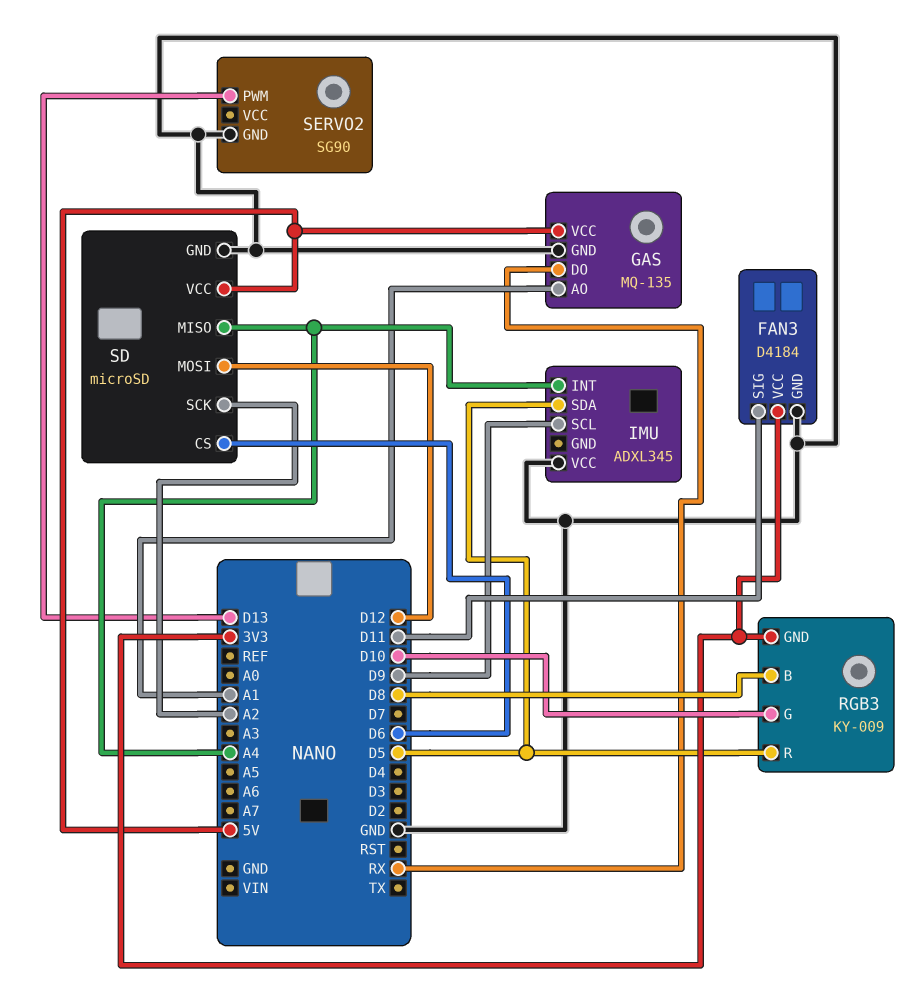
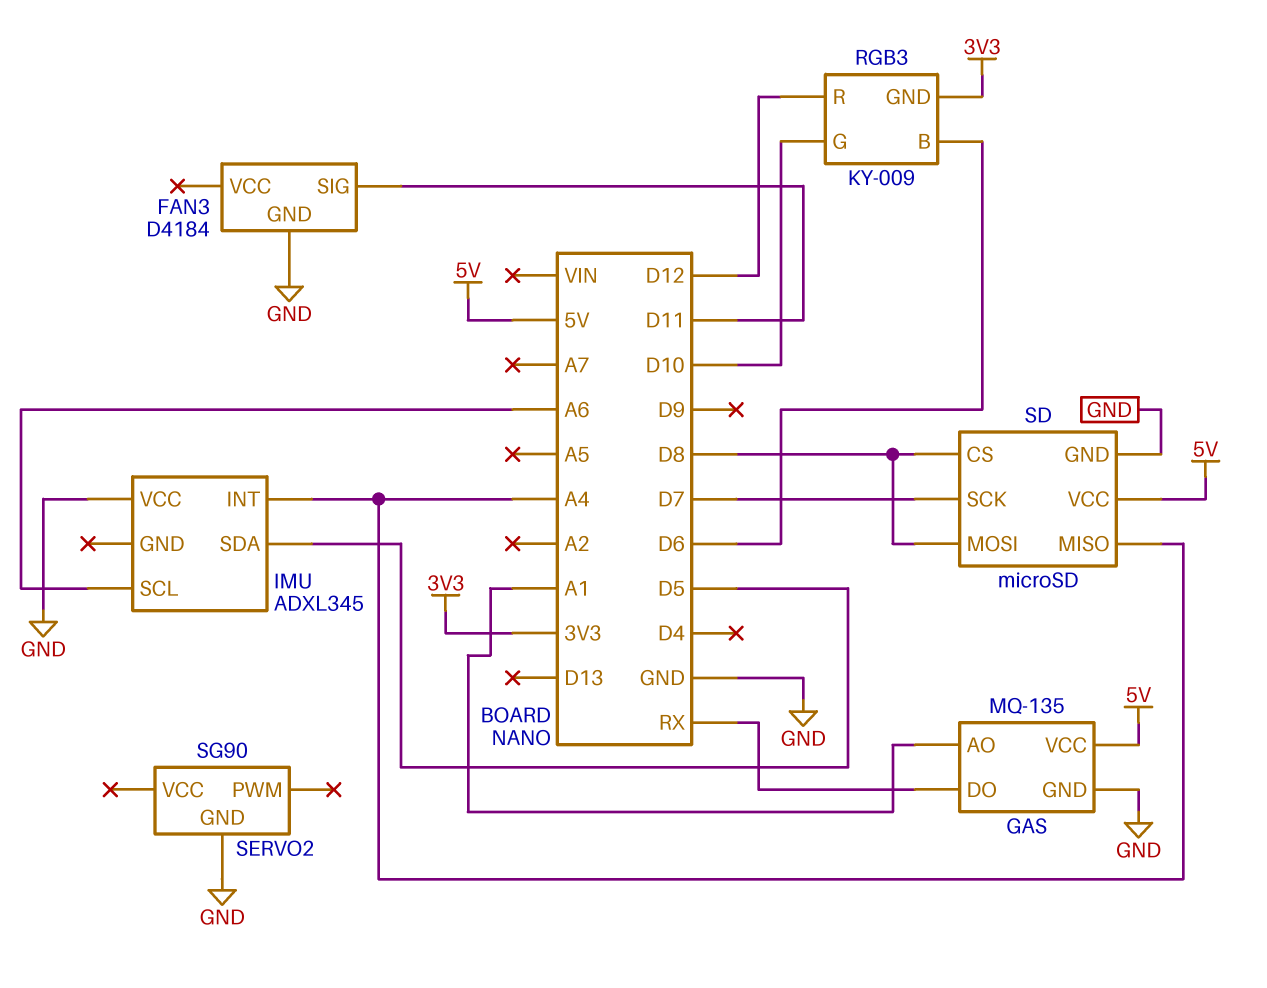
FAN3 pin VCC: 3V3 -> none
IMU pin SCL: D9 -> A6
RGB3 pin B: D8 -> D6
RGB3 pin R: D5 -> D12
SD pin CS: D6 -> D8
SD pin MOSI: D12 -> D8
SD pin SCK: A2 -> D7
SERVO2 pin PWM: D13 -> none

